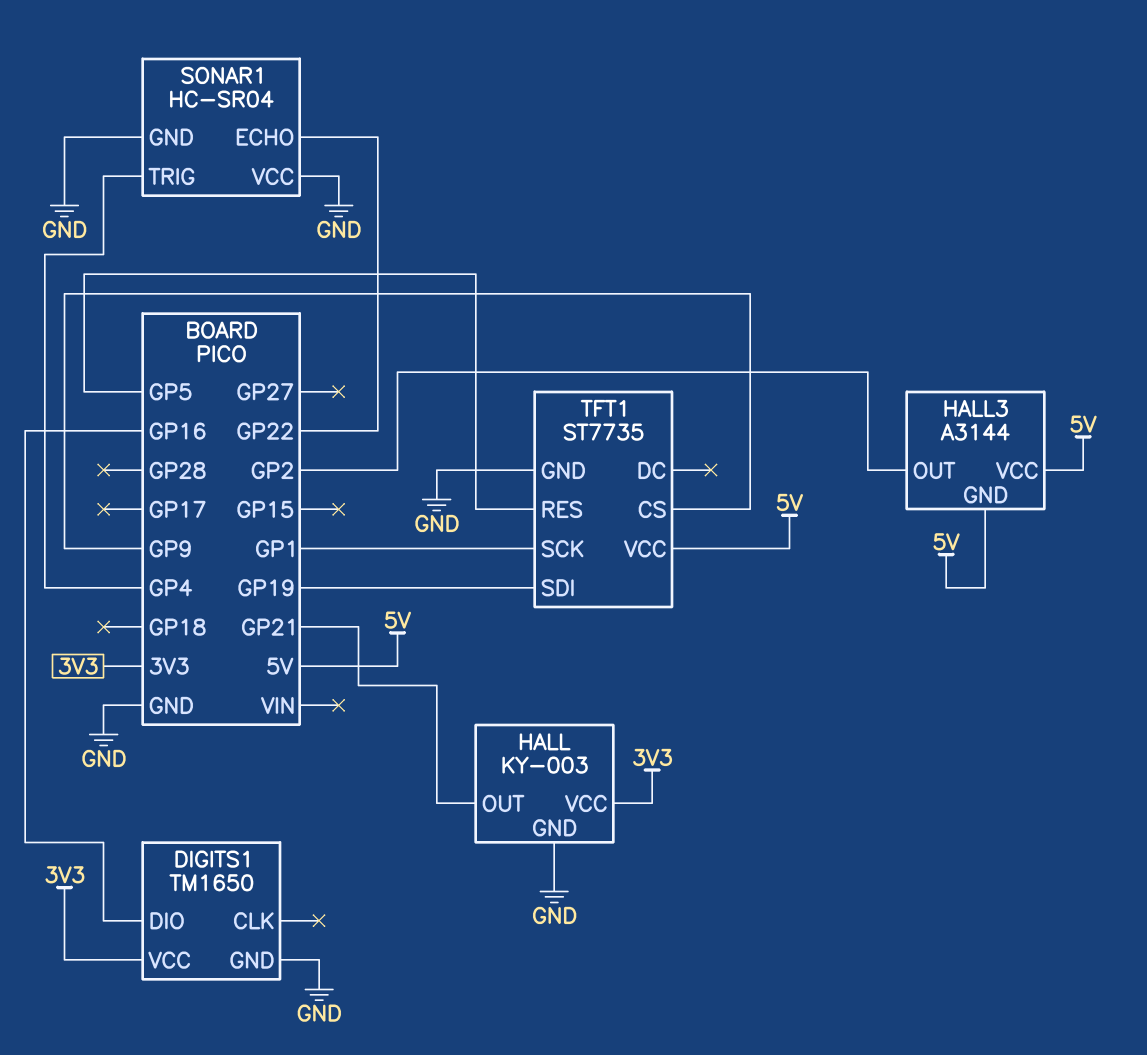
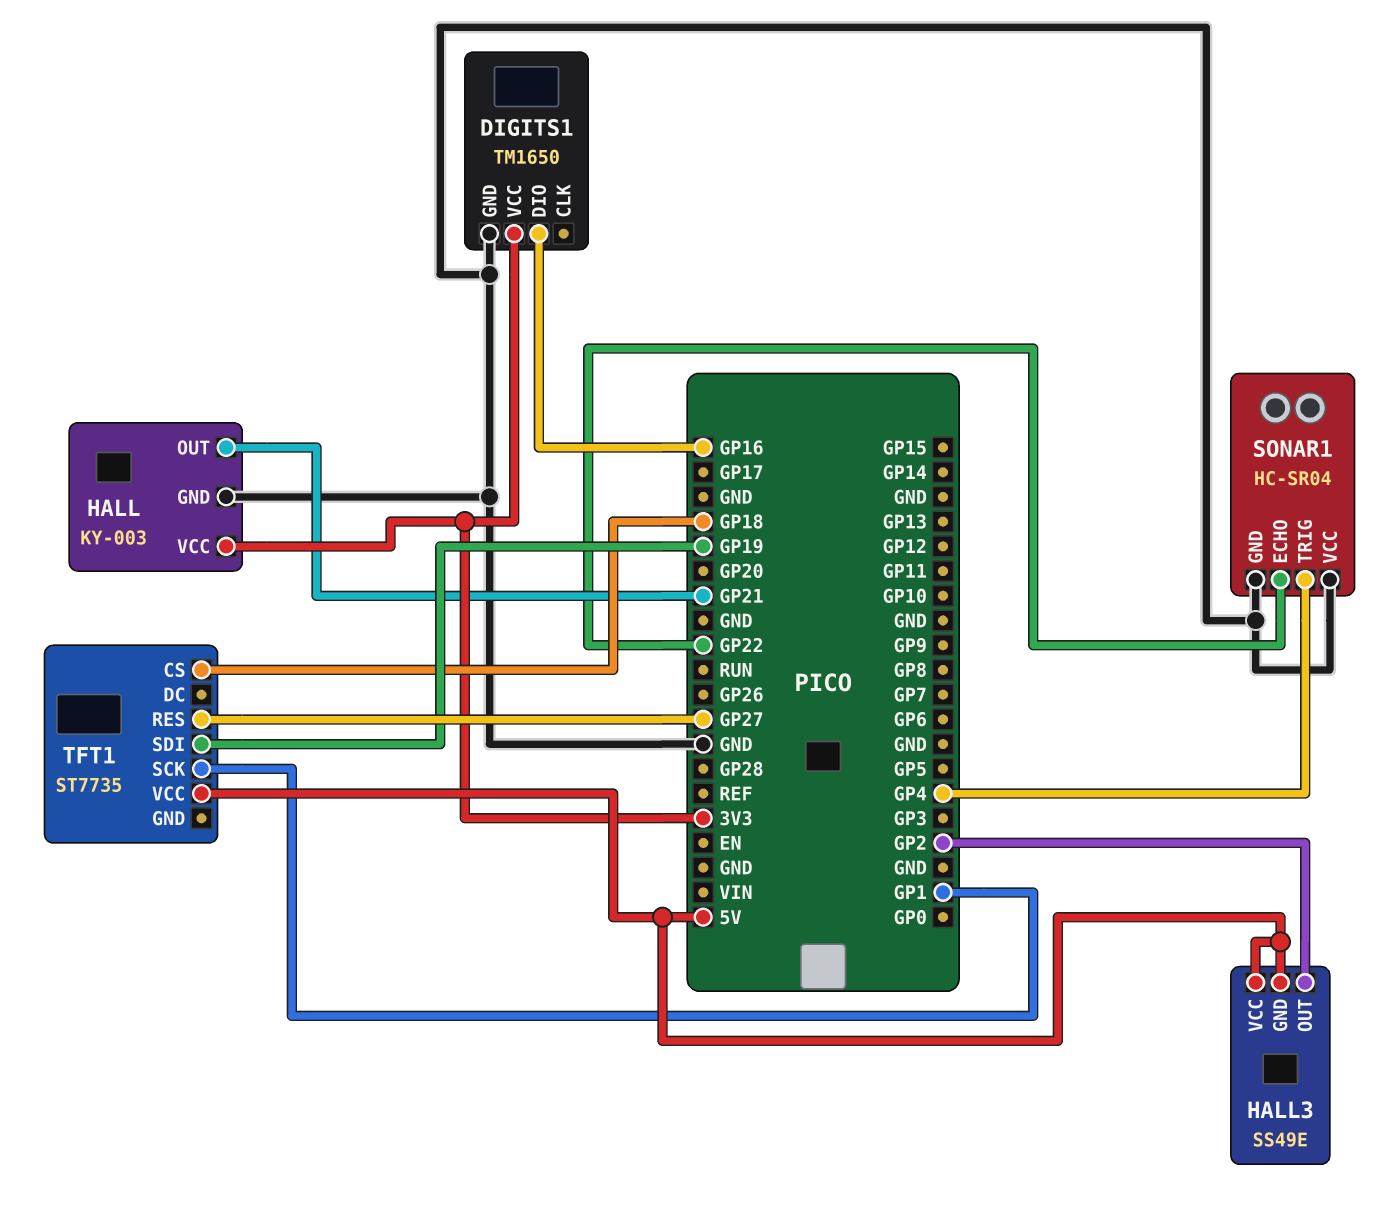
HALL3: A3144 -> SS49E
TFT1 pin CS: GP9 -> GP18
TFT1 pin GND: GND -> none
TFT1 pin RES: GP5 -> GP27

